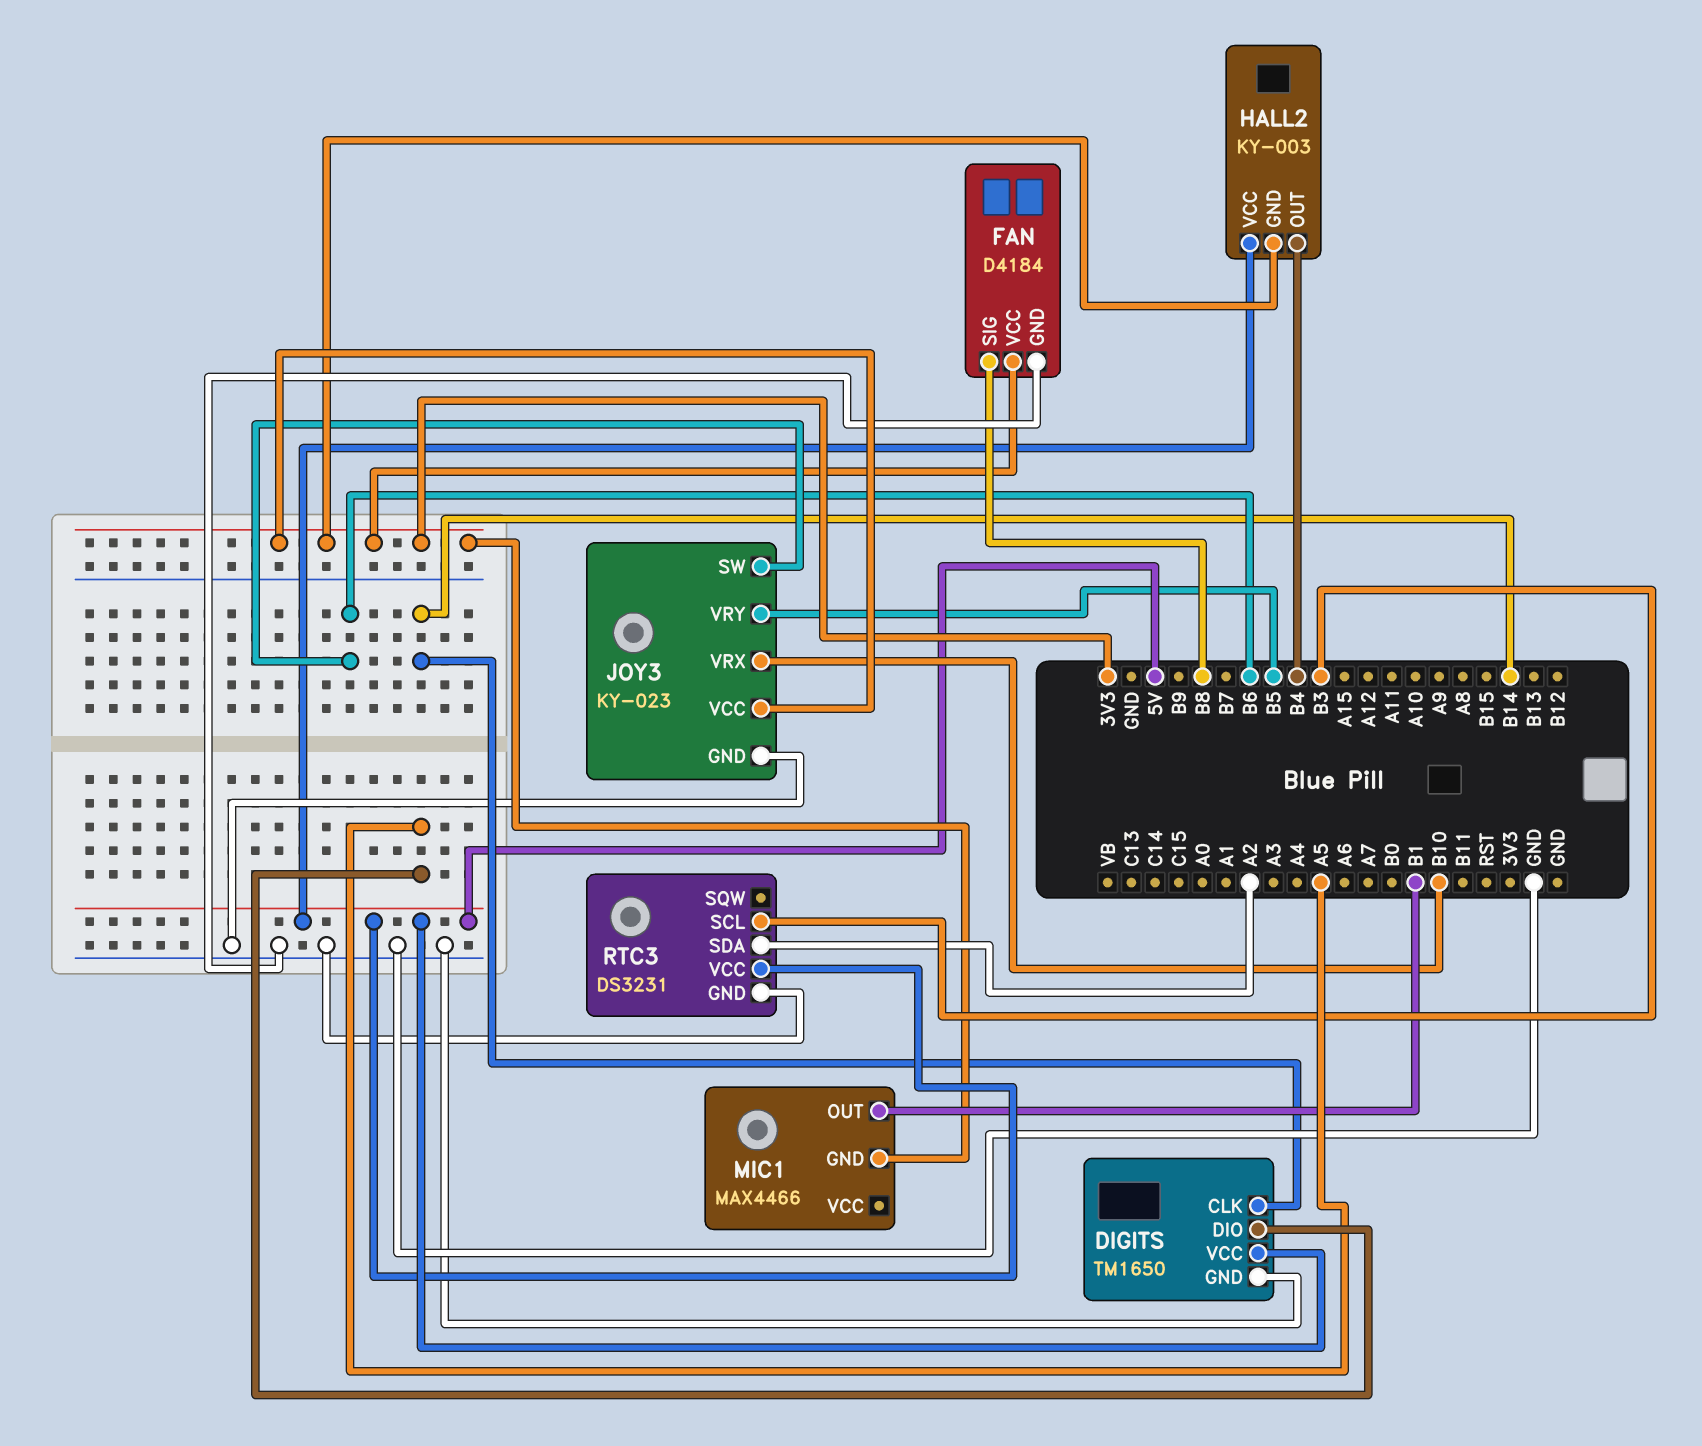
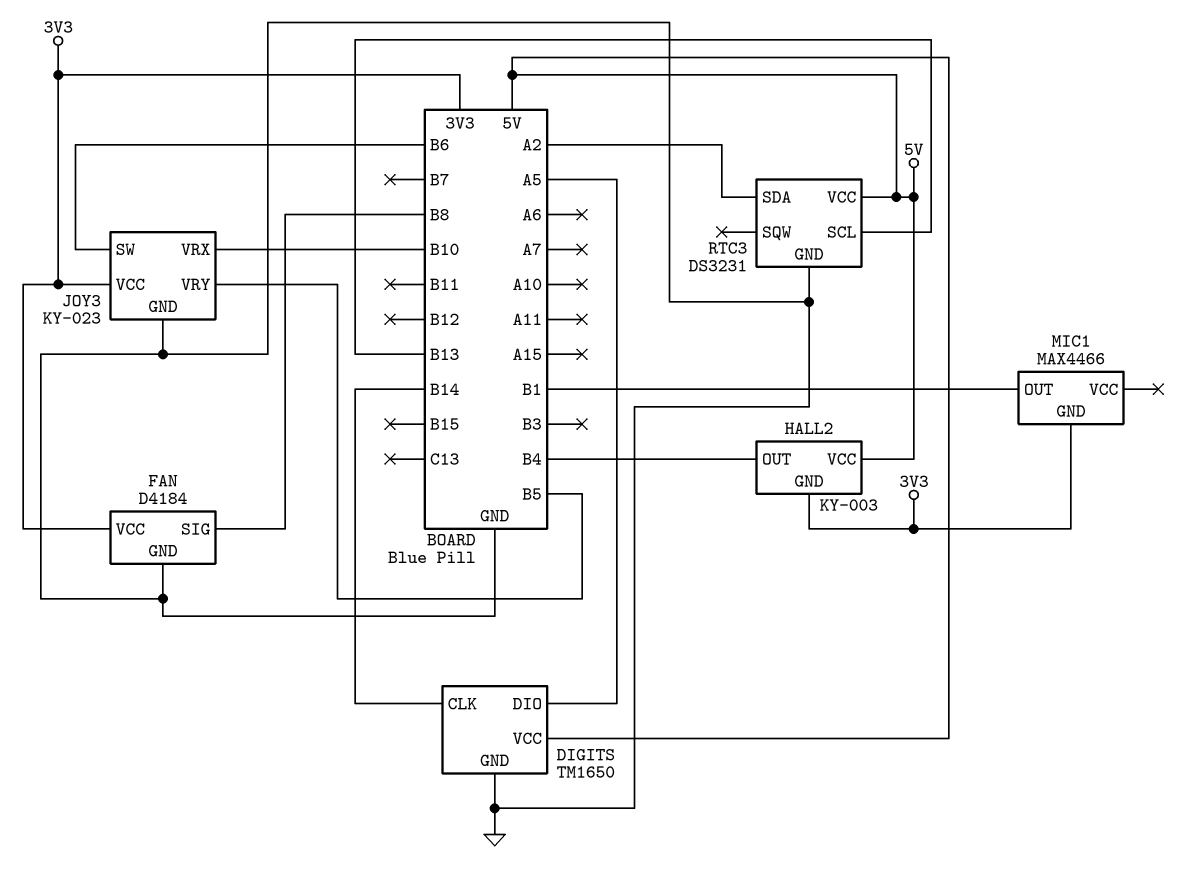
RTC3 pin SCL: B3 -> B13

